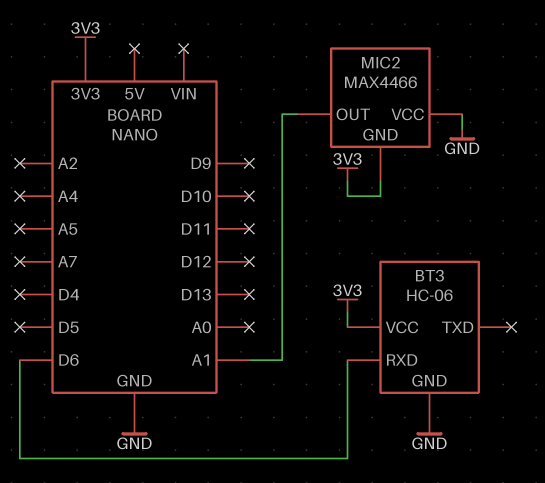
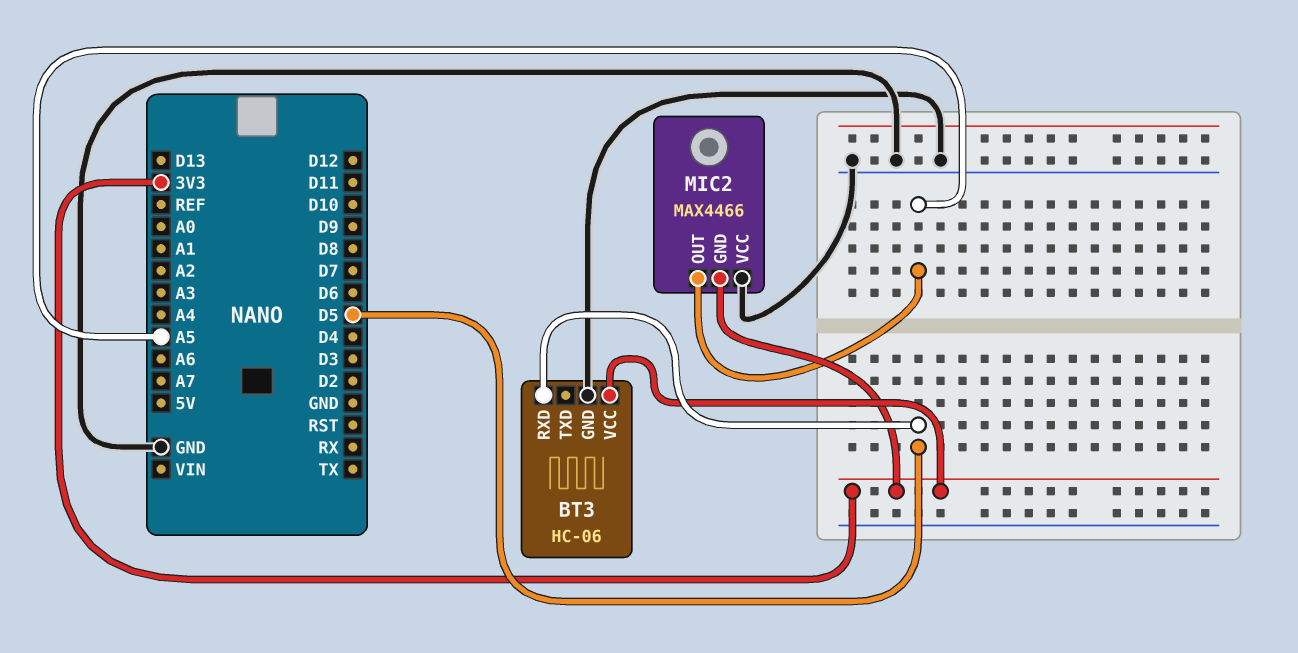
BT3 pin RXD: D6 -> D5
MIC2 pin OUT: A1 -> A5

